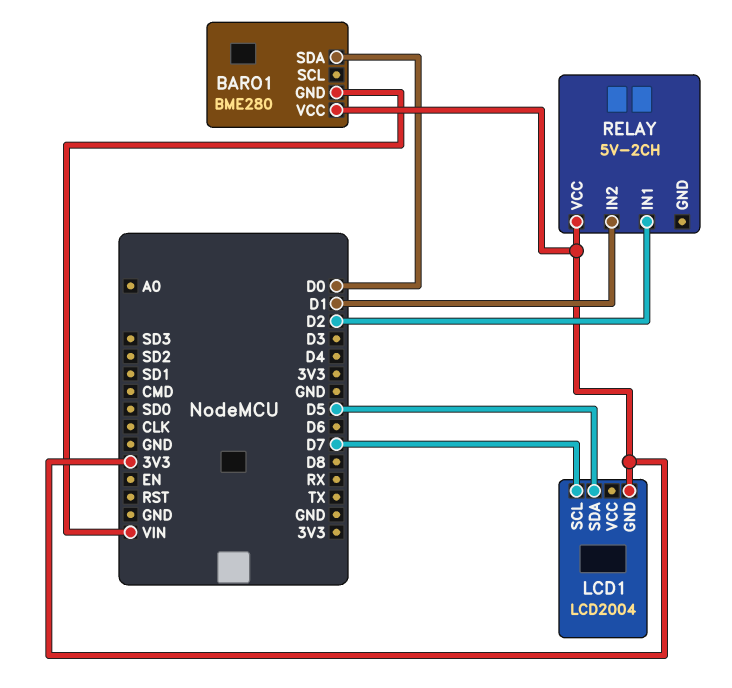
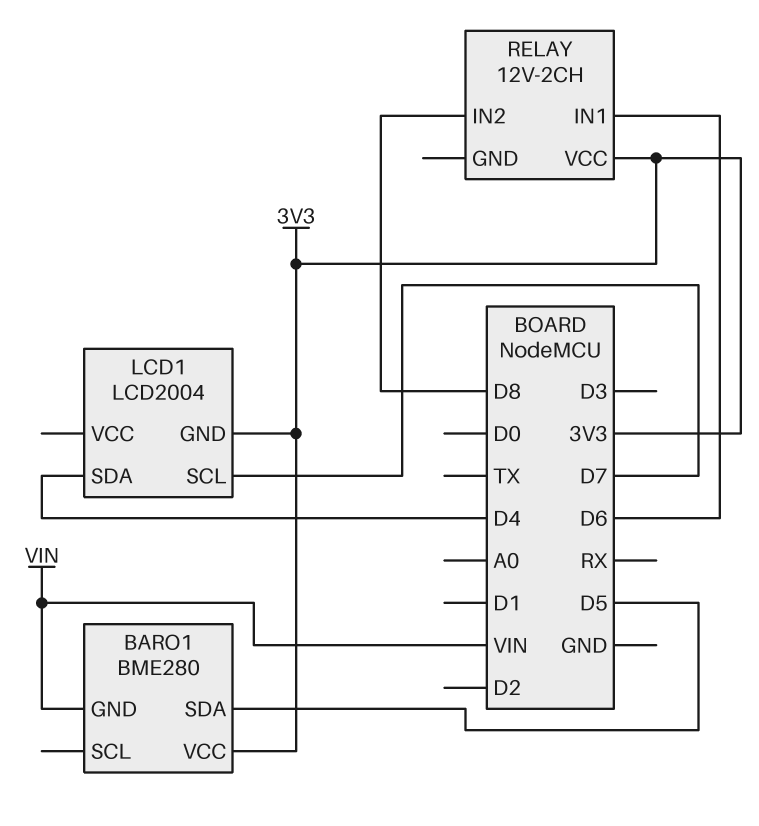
BARO1 pin SDA: D0 -> D5
LCD1 pin SDA: D5 -> D4
RELAY: 5V-2CH -> 12V-2CH
RELAY pin IN1: D2 -> D6
RELAY pin IN2: D1 -> D8

